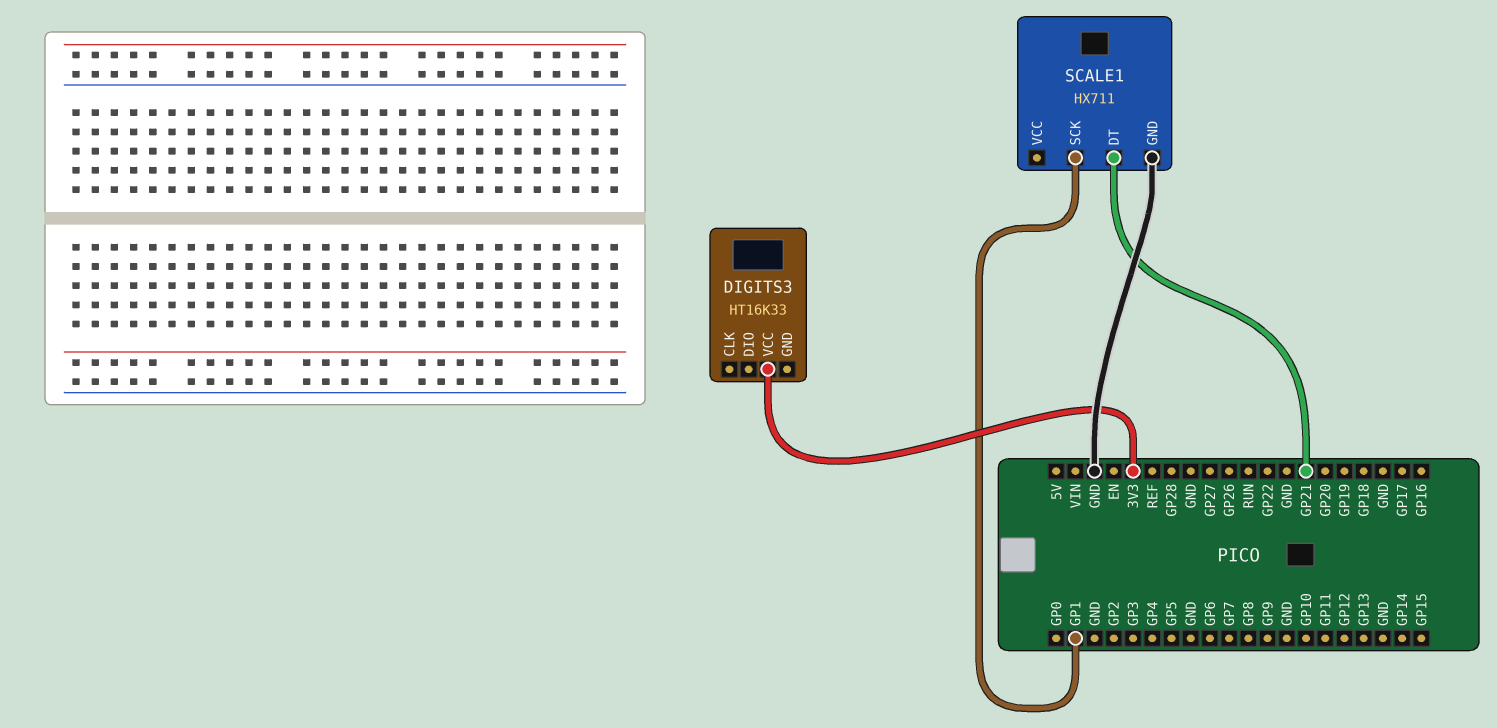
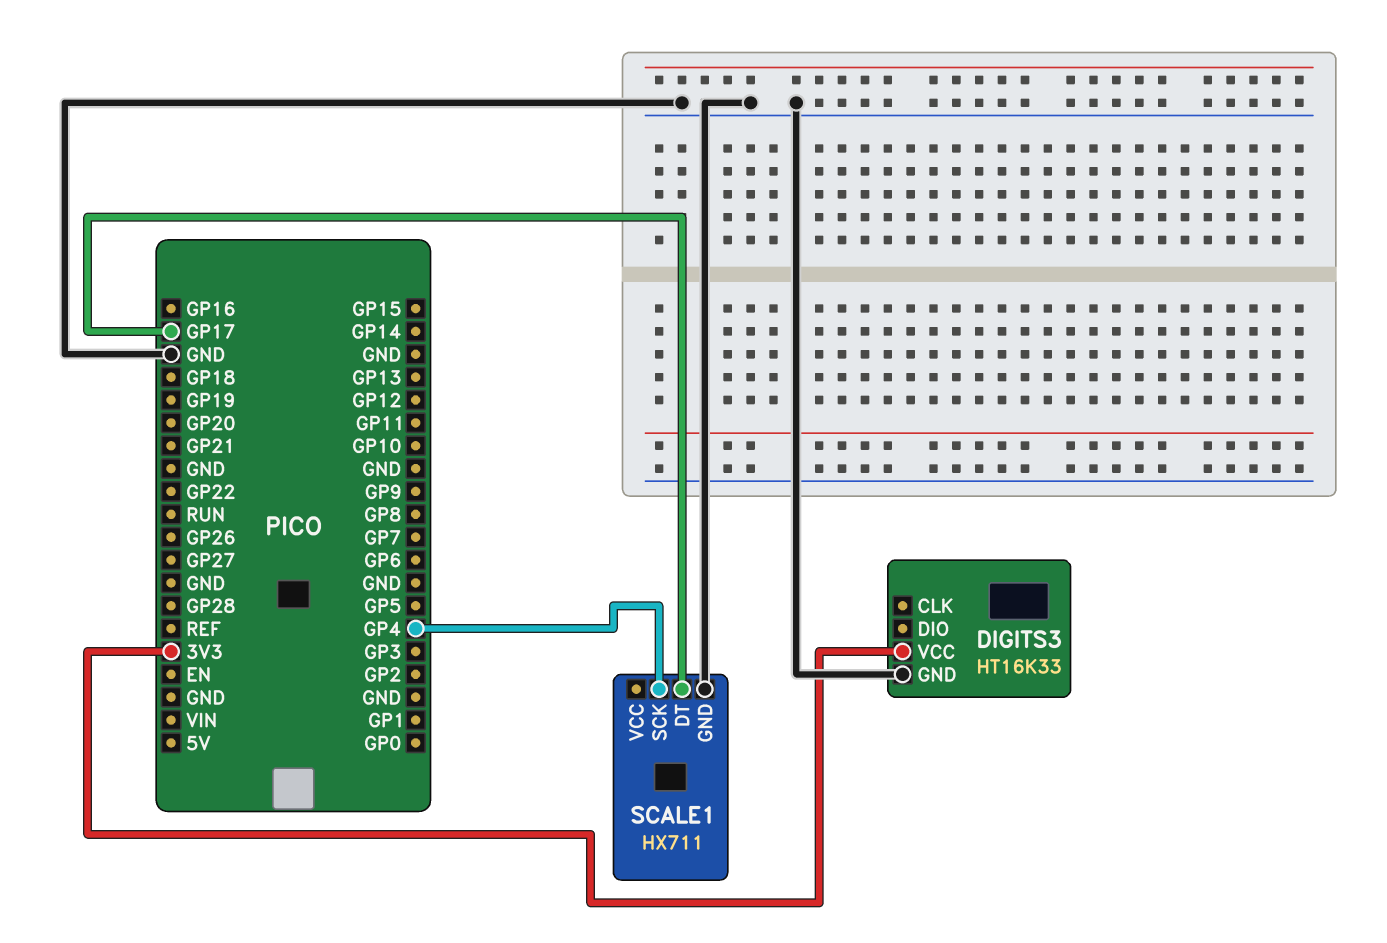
DIGITS3 pin GND: none -> GND
SCALE1 pin DT: GP21 -> GP17
SCALE1 pin SCK: GP1 -> GP4

